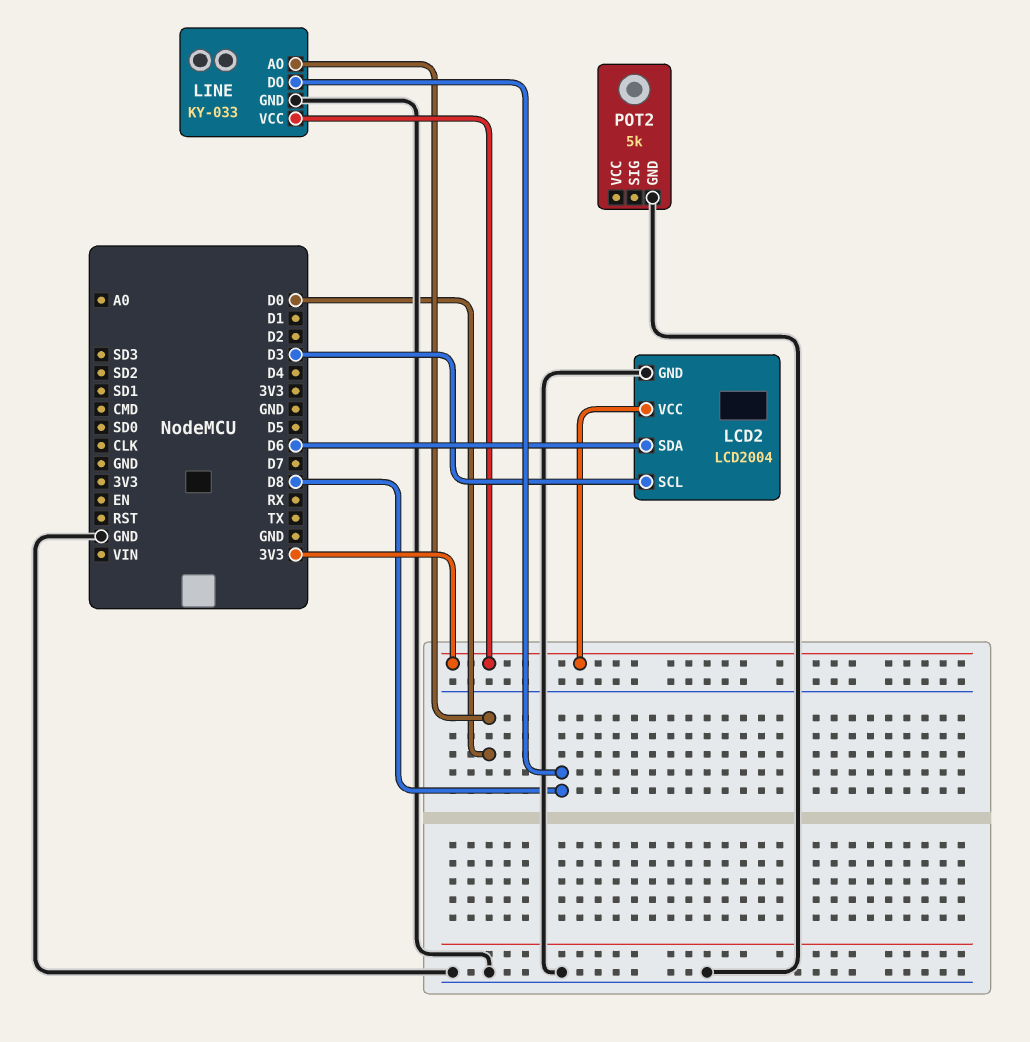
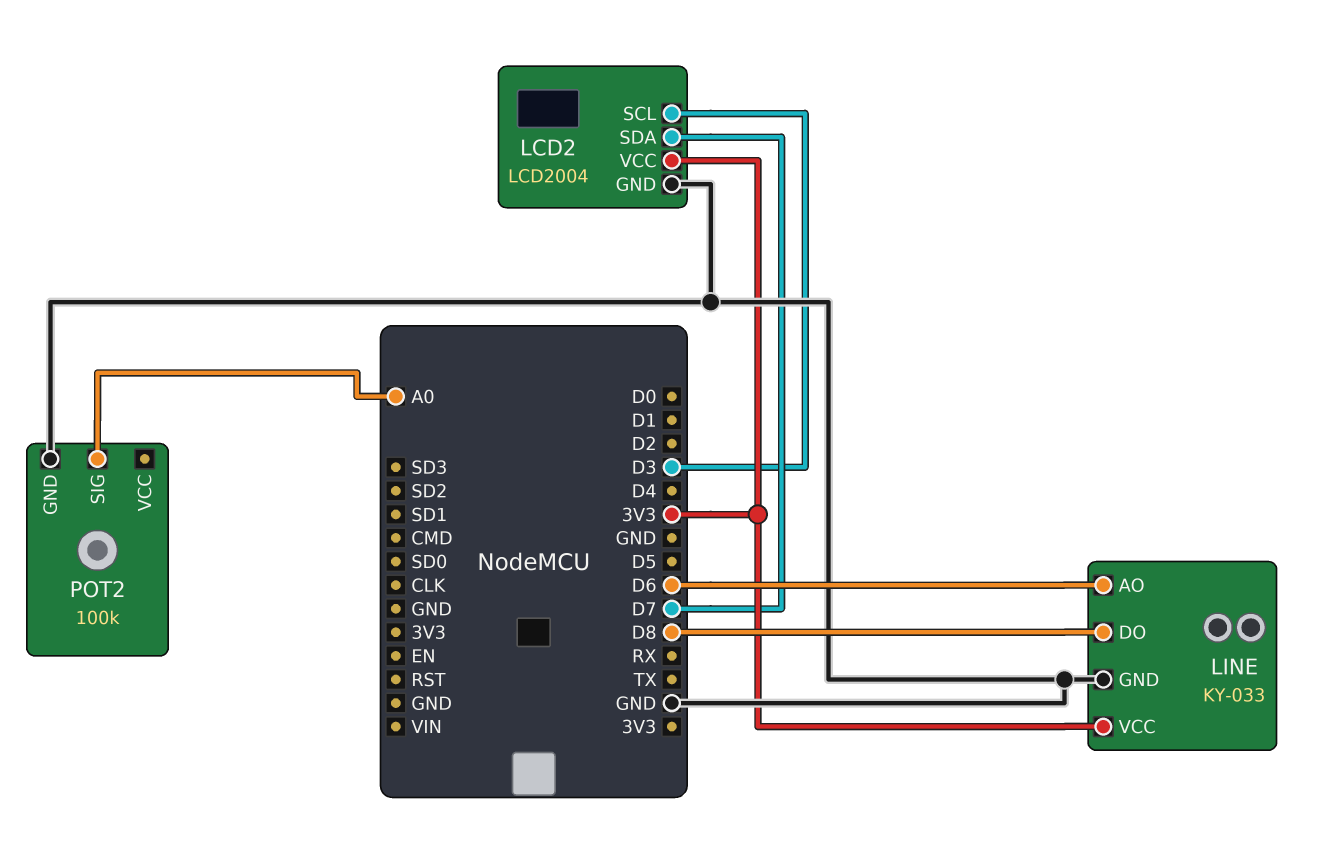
LCD2 pin SDA: D6 -> D7
LINE pin AO: D0 -> D6
POT2: 5k -> 100k
POT2 pin SIG: none -> A0

